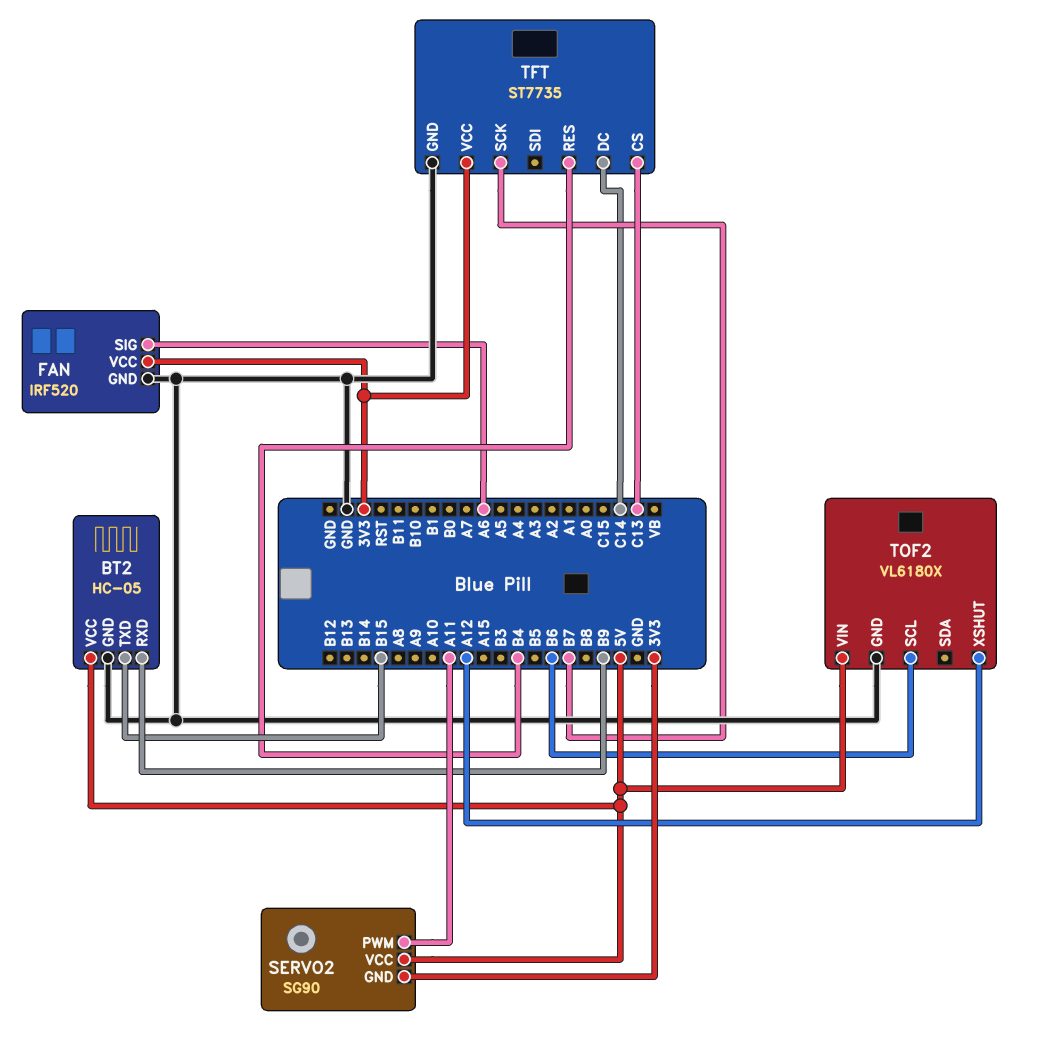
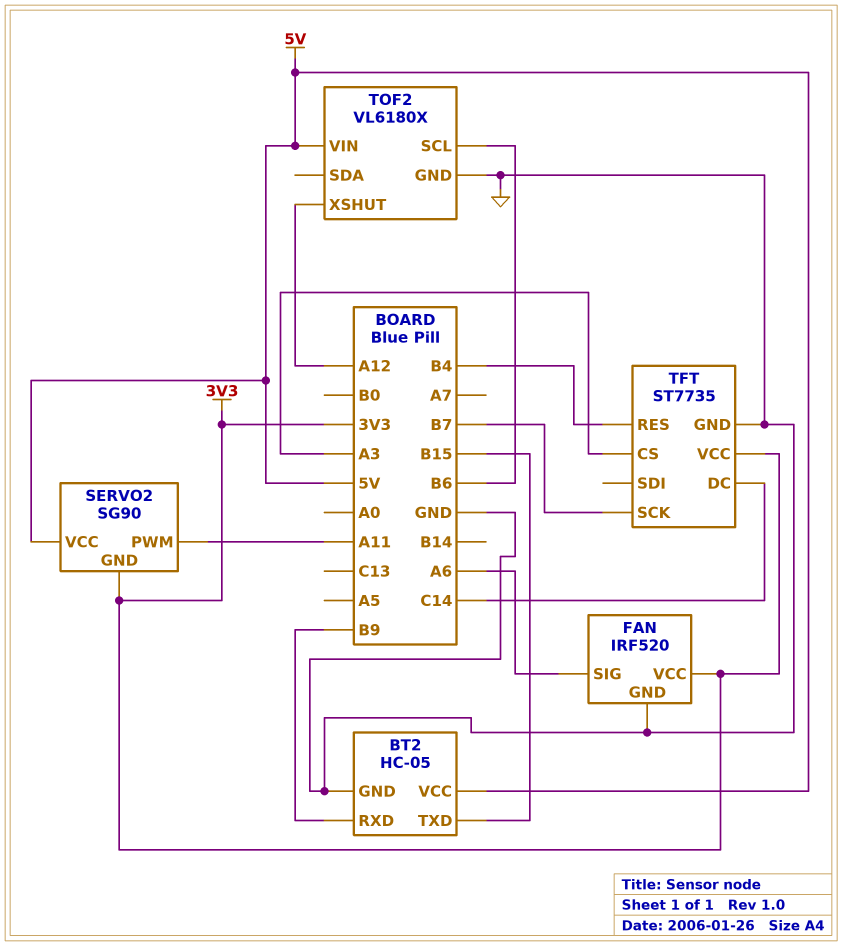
TFT pin CS: C13 -> A3

